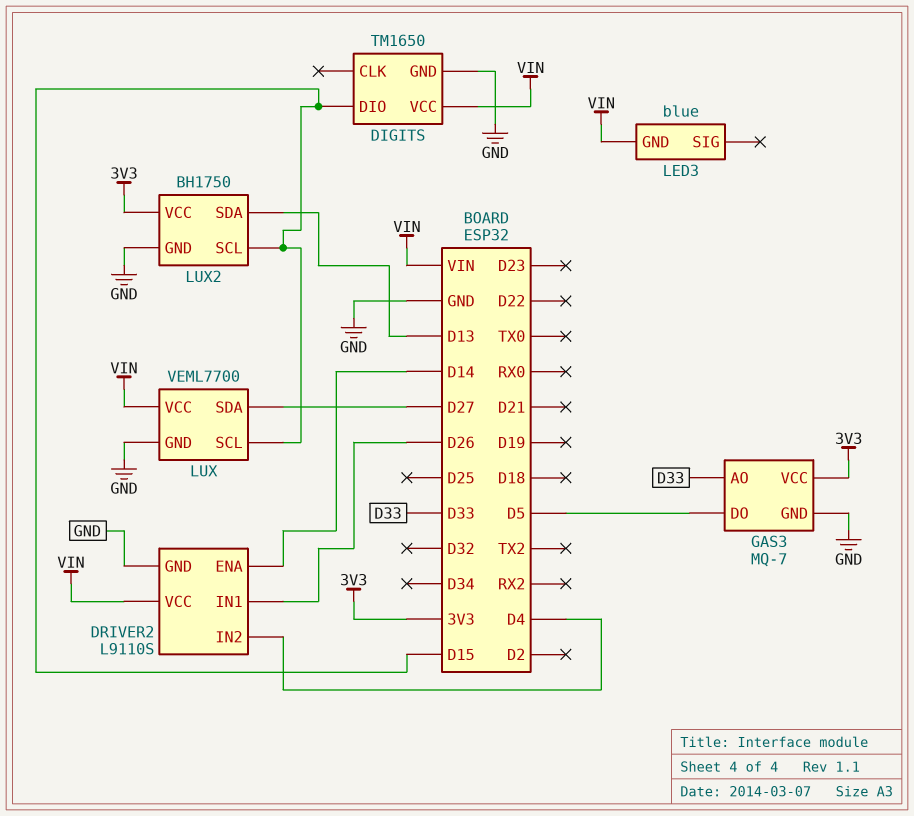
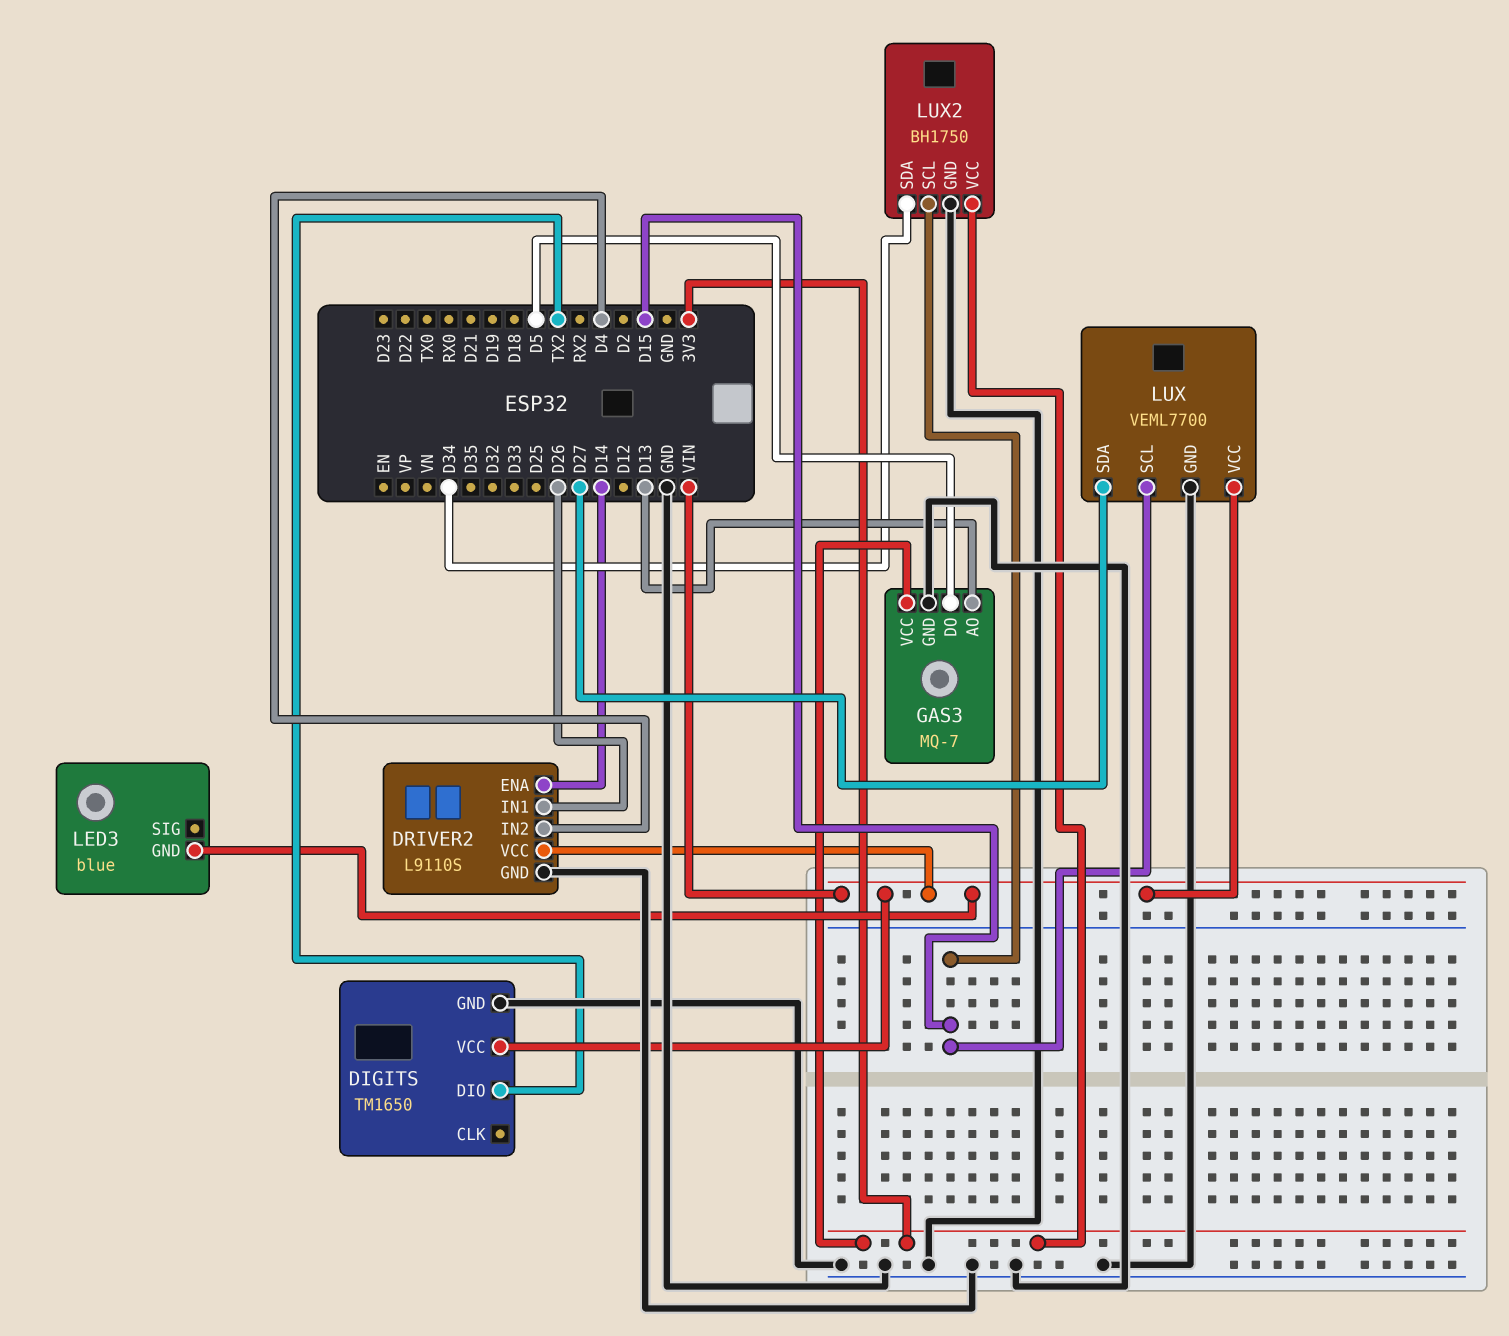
DIGITS pin DIO: D15 -> TX2
GAS3 pin AO: D33 -> D13
LUX2 pin SDA: D13 -> D34

